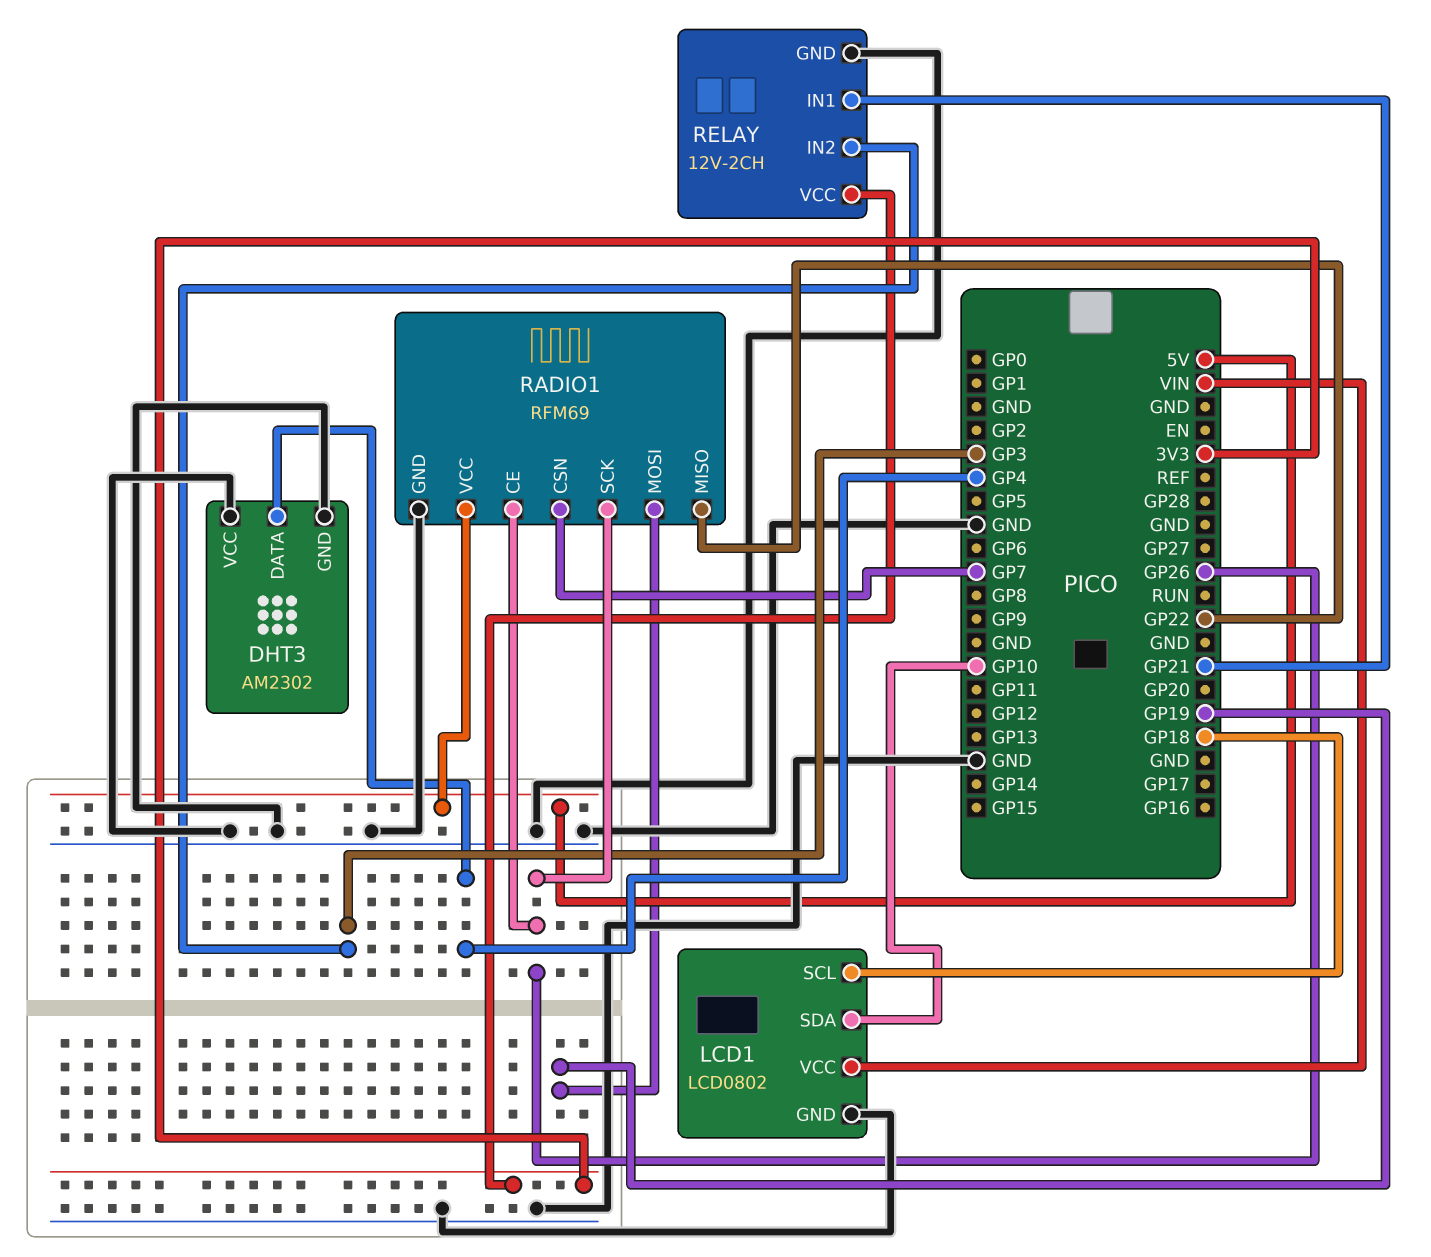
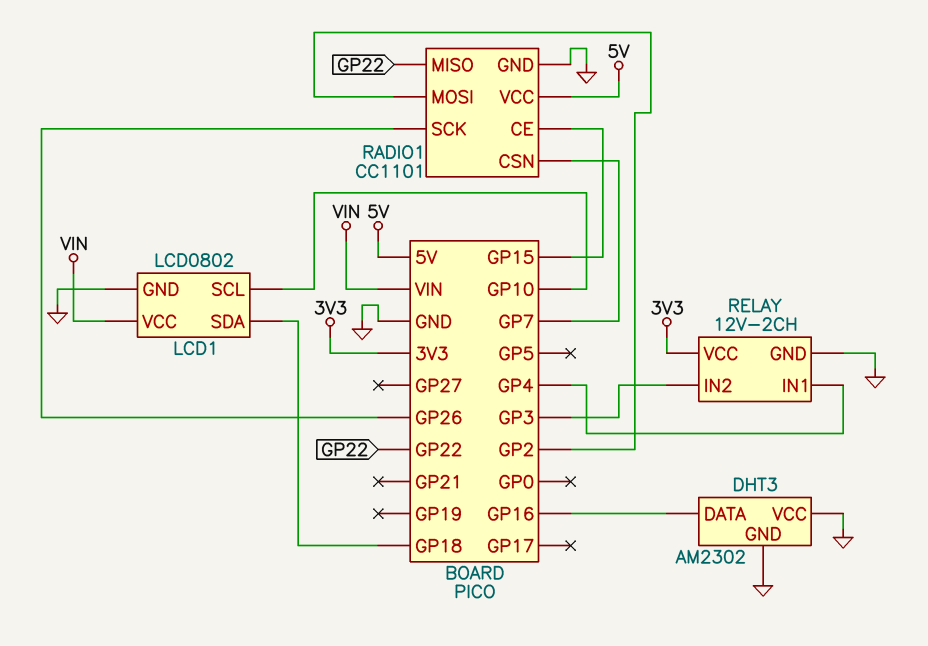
DHT3 pin DATA: GP4 -> GP16
LCD1 pin SCL: GP18 -> GP10
LCD1 pin SDA: GP10 -> GP18
RADIO1: RFM69 -> CC1101
RADIO1 pin CE: GP26 -> GP15
RADIO1 pin MOSI: GP19 -> GP2
RELAY pin IN1: GP21 -> GP4

